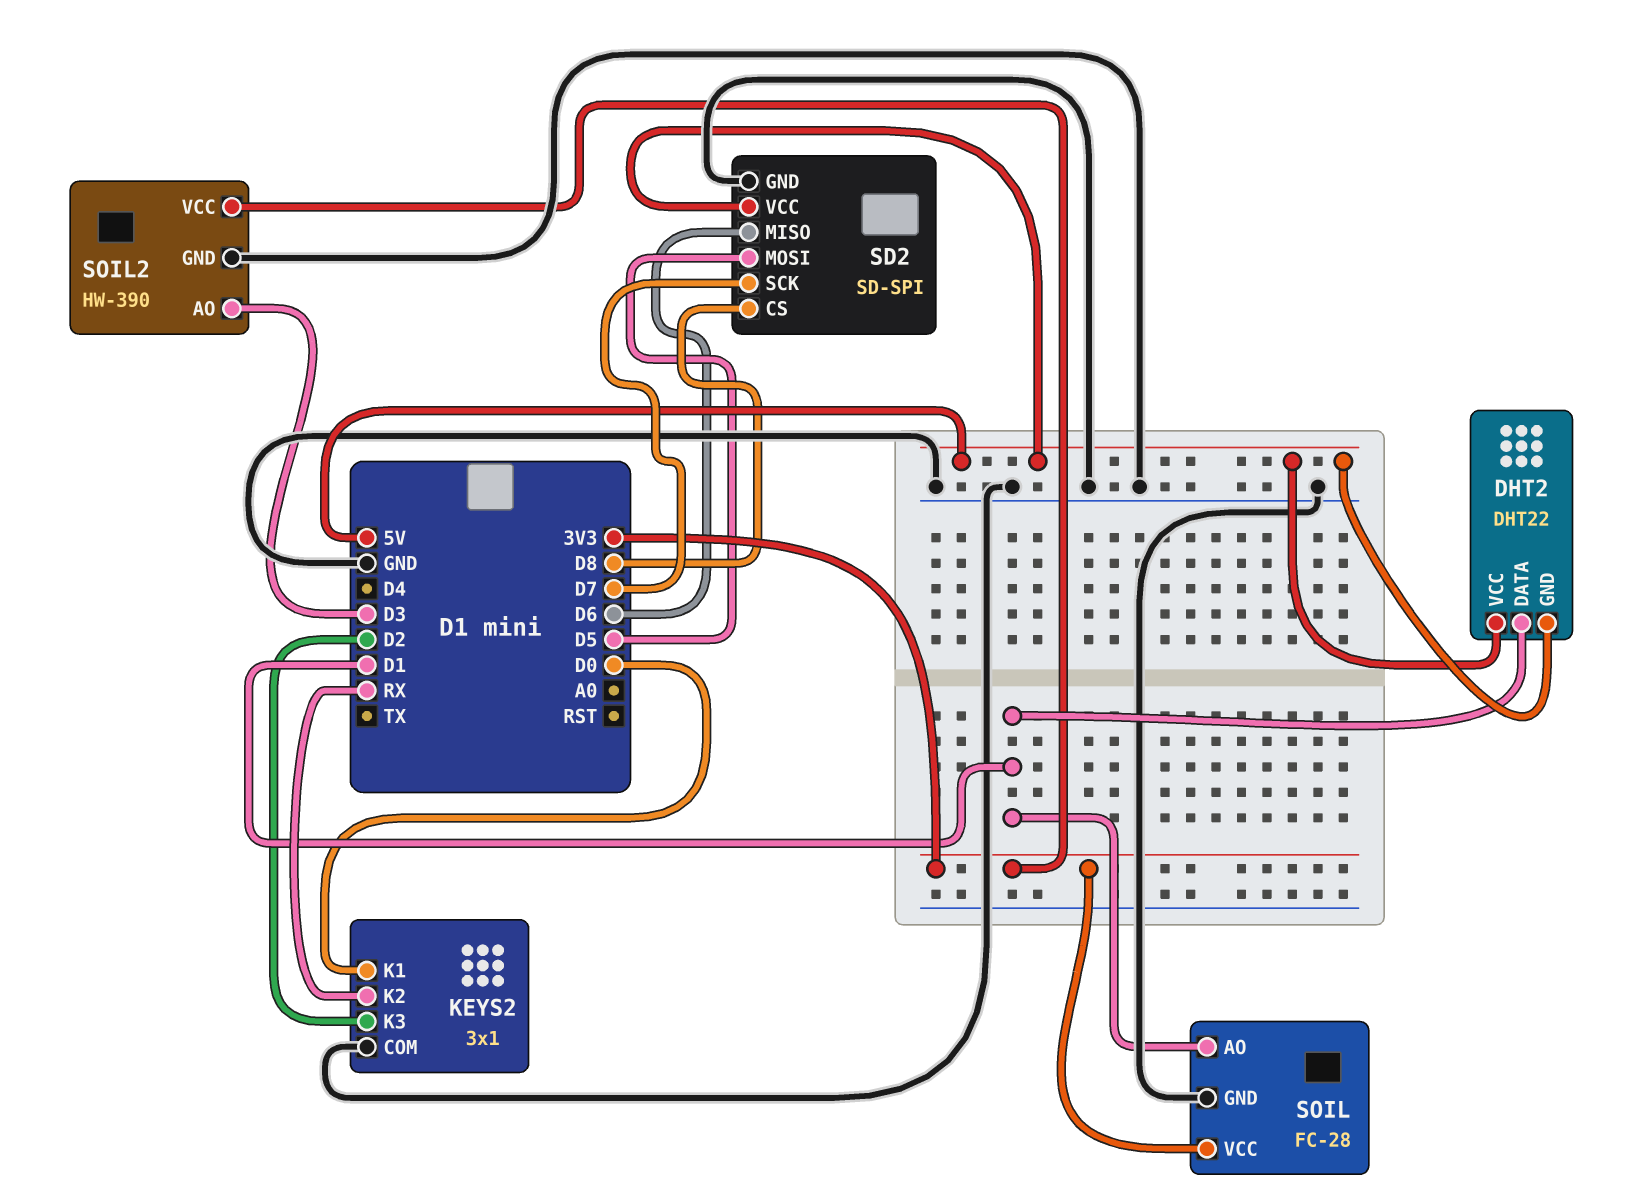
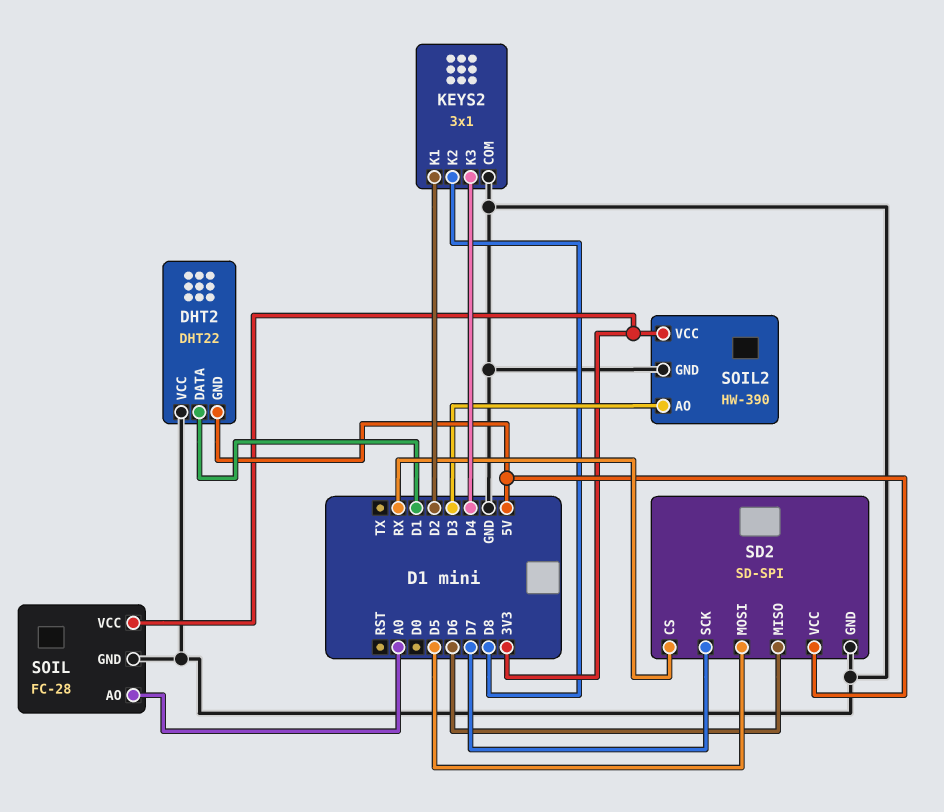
DHT2 pin VCC: 5V -> GND
KEYS2 pin K1: D0 -> D2
KEYS2 pin K2: RX -> D8
KEYS2 pin K3: D2 -> D4
SD2 pin CS: D8 -> RX
SOIL pin AO: D1 -> A0

